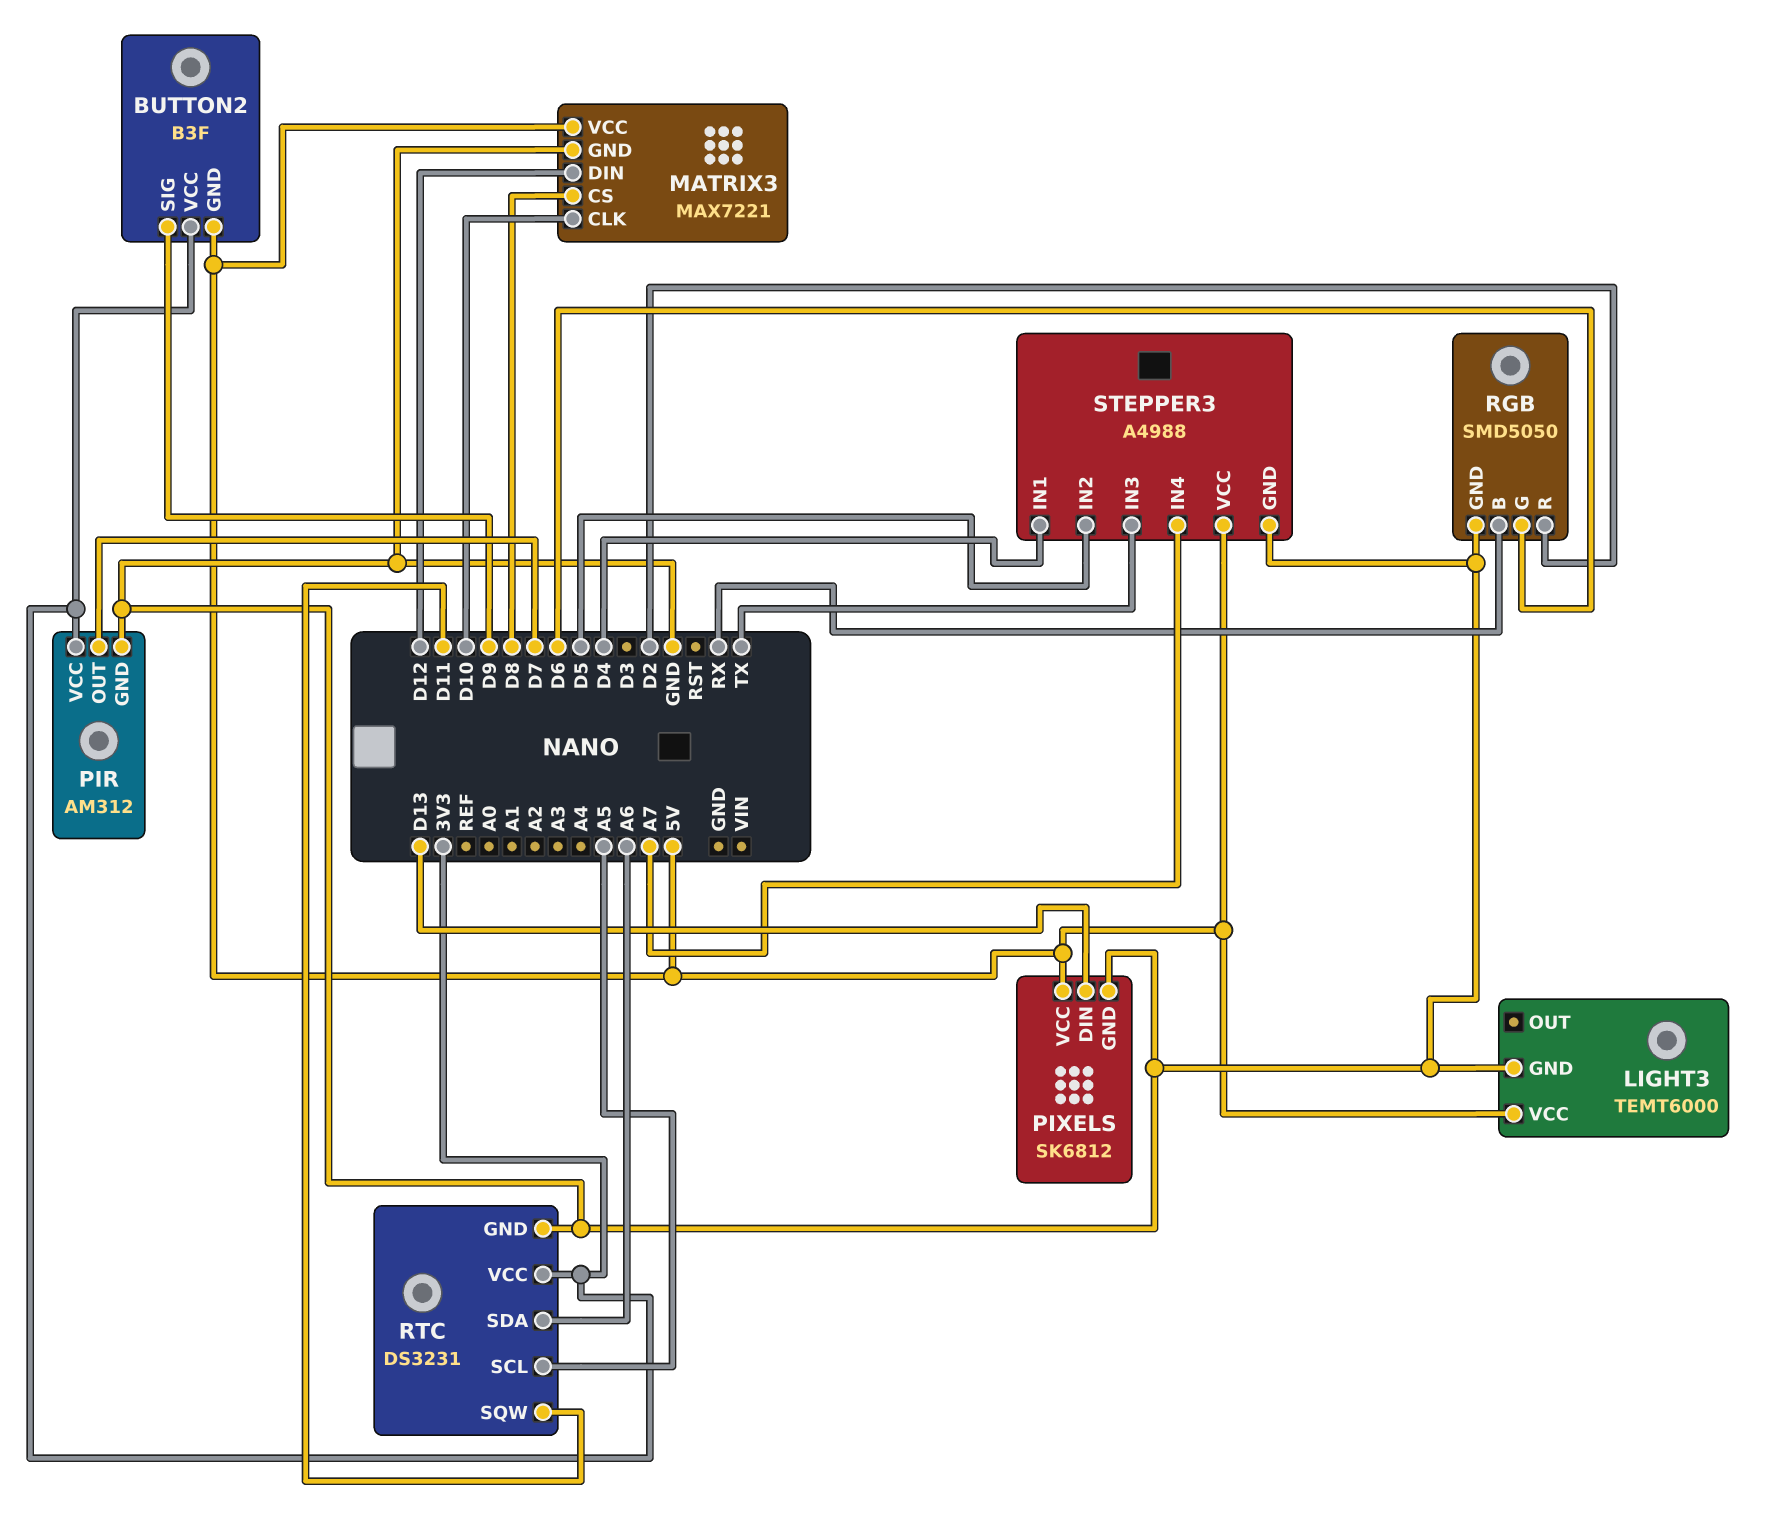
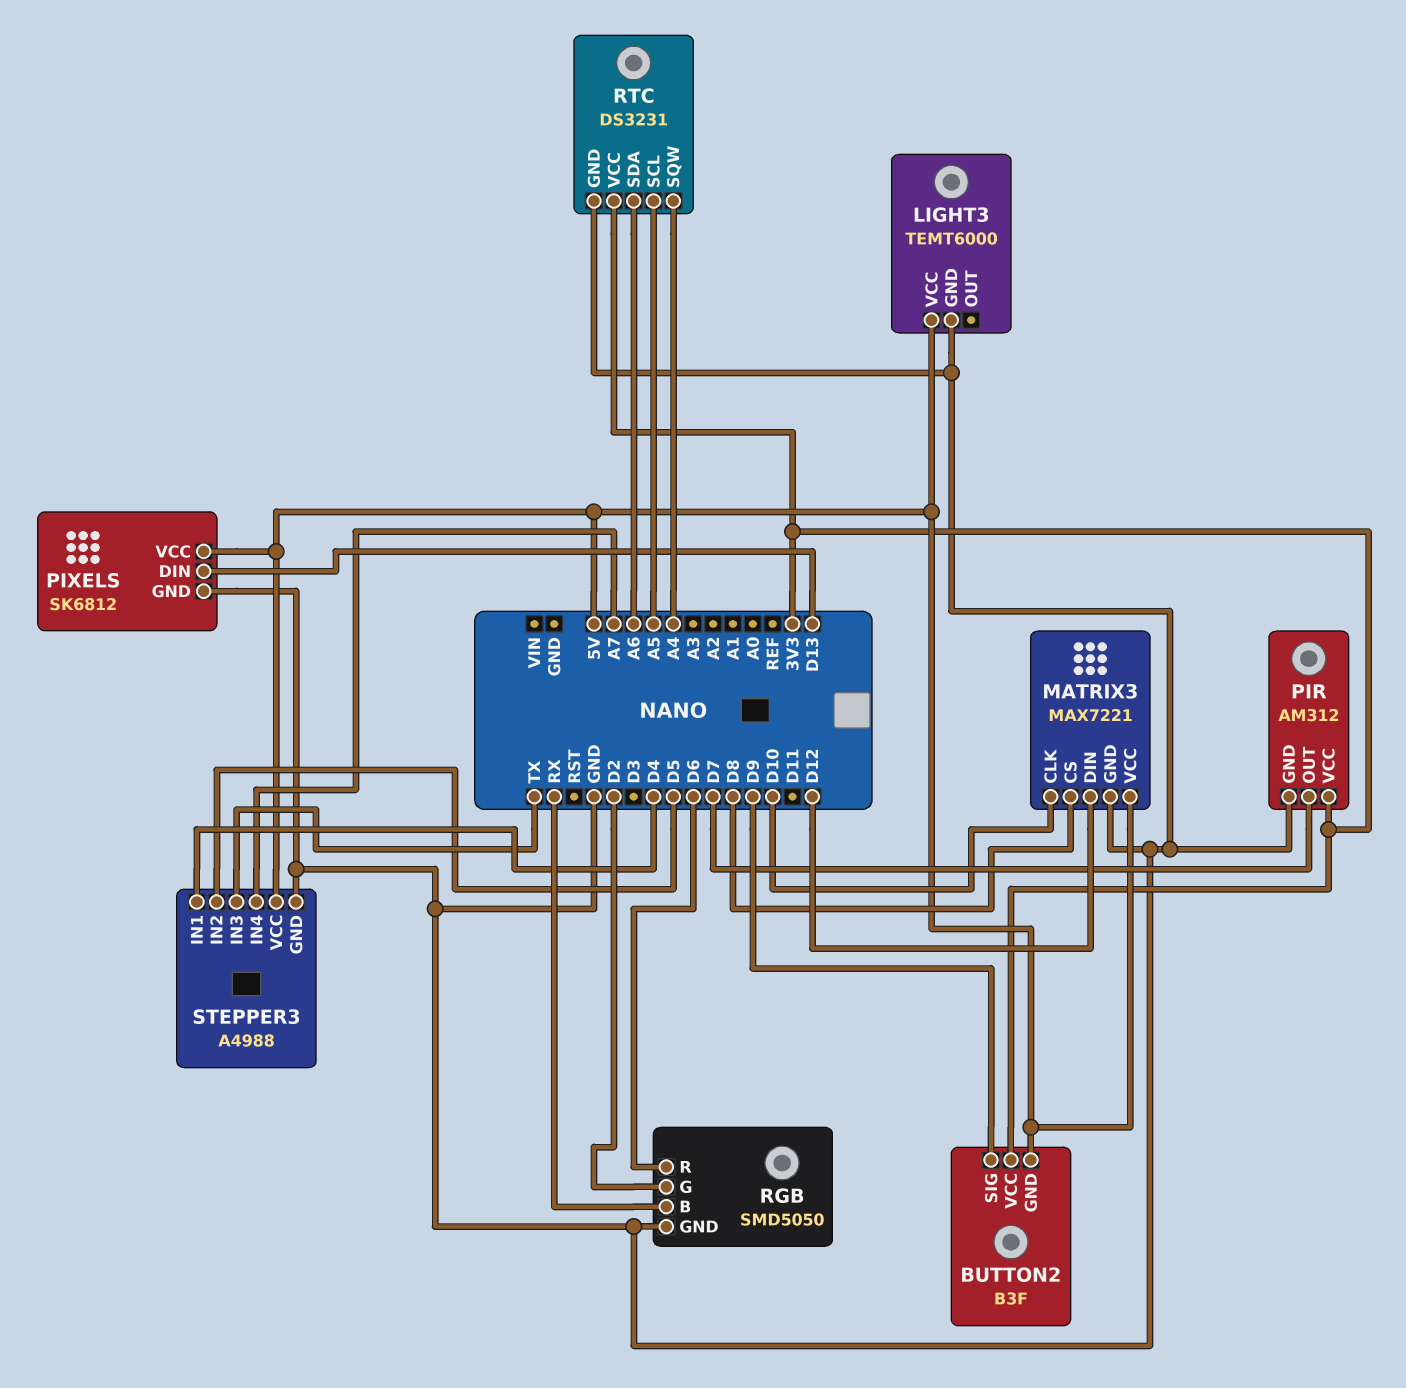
RGB pin G: D6 -> D2
RGB pin R: D2 -> D6
RTC pin SQW: D11 -> A4

